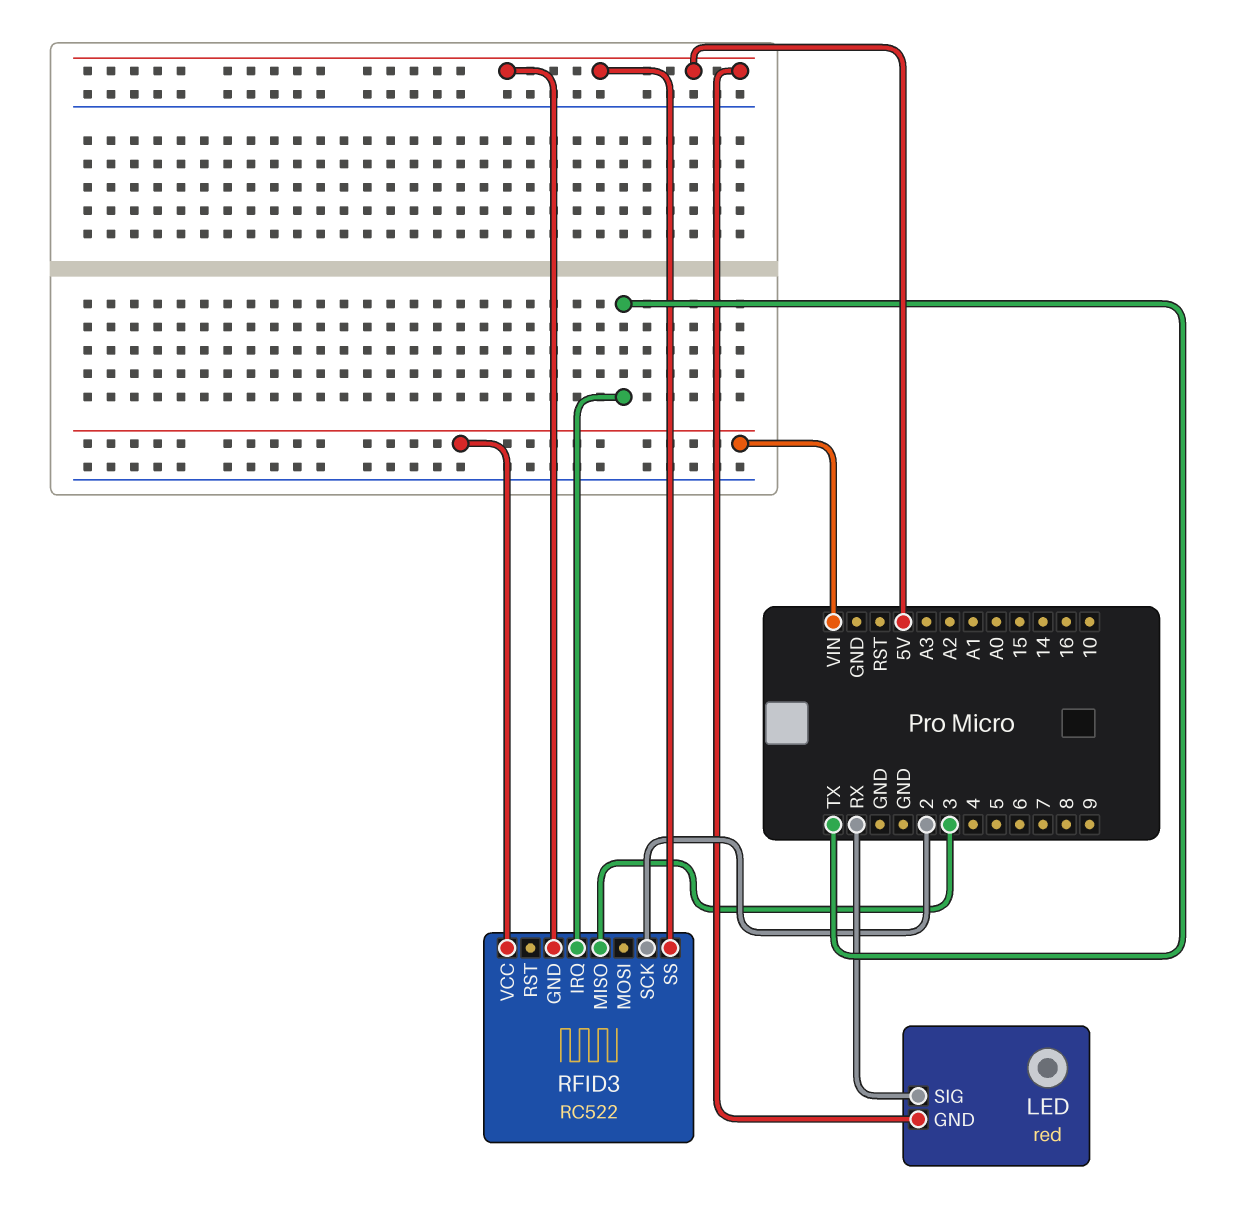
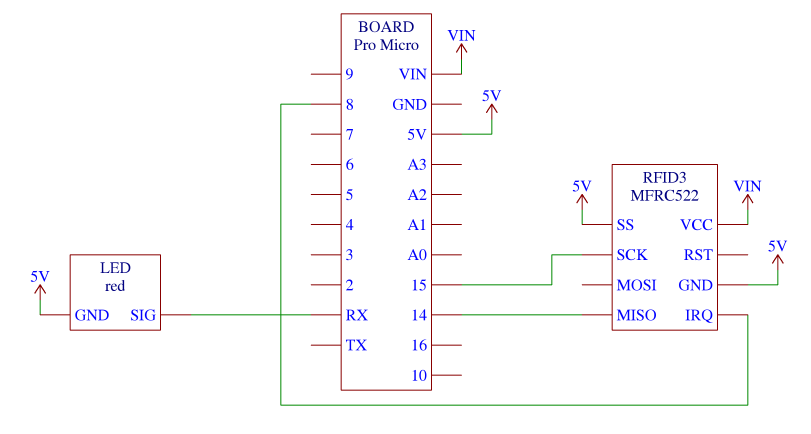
RFID3: RC522 -> MFRC522
RFID3 pin IRQ: TX -> 8
RFID3 pin MISO: 3 -> 14
RFID3 pin SCK: 2 -> 15

